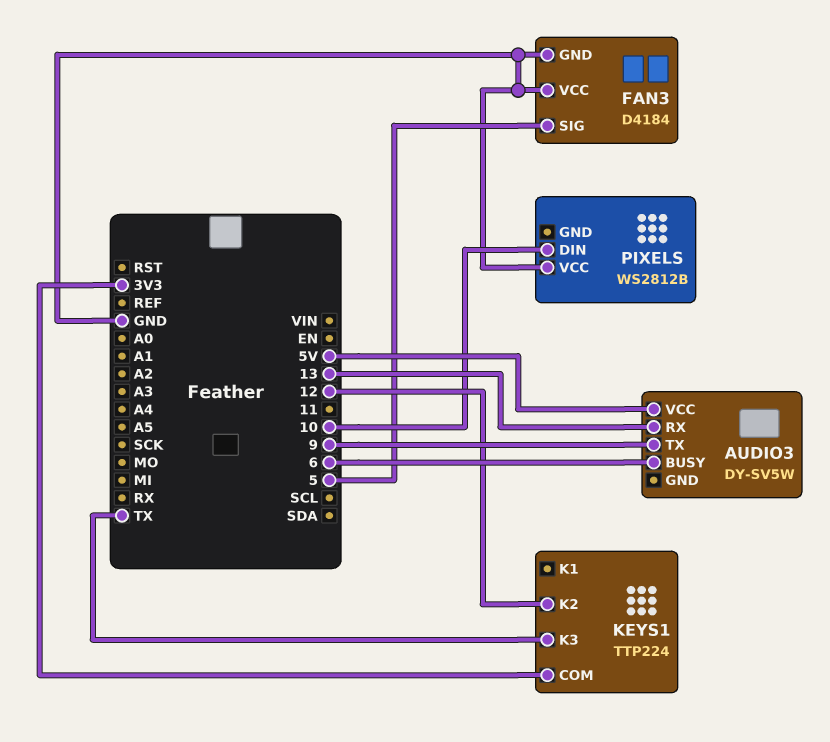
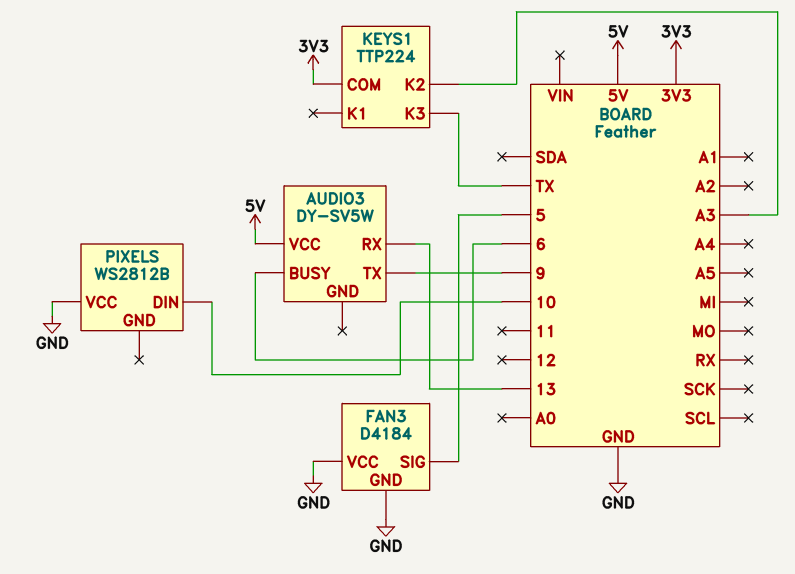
KEYS1 pin K2: 12 -> A3

